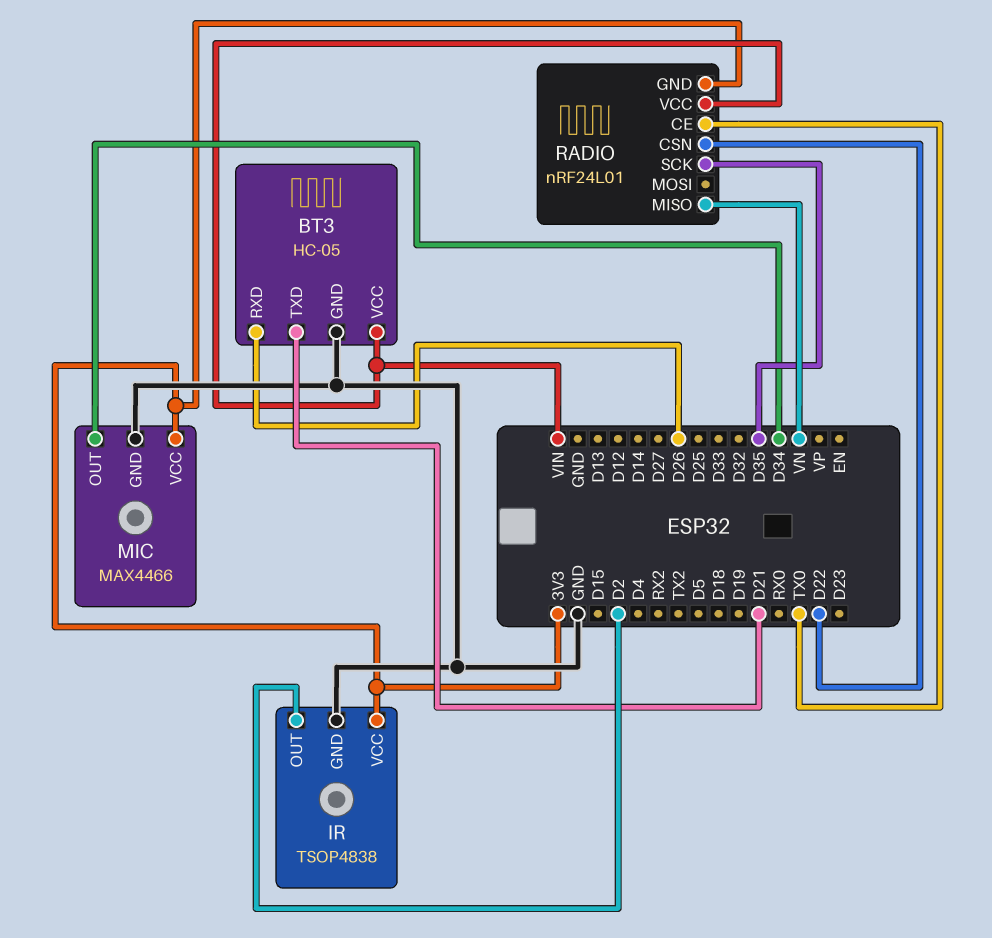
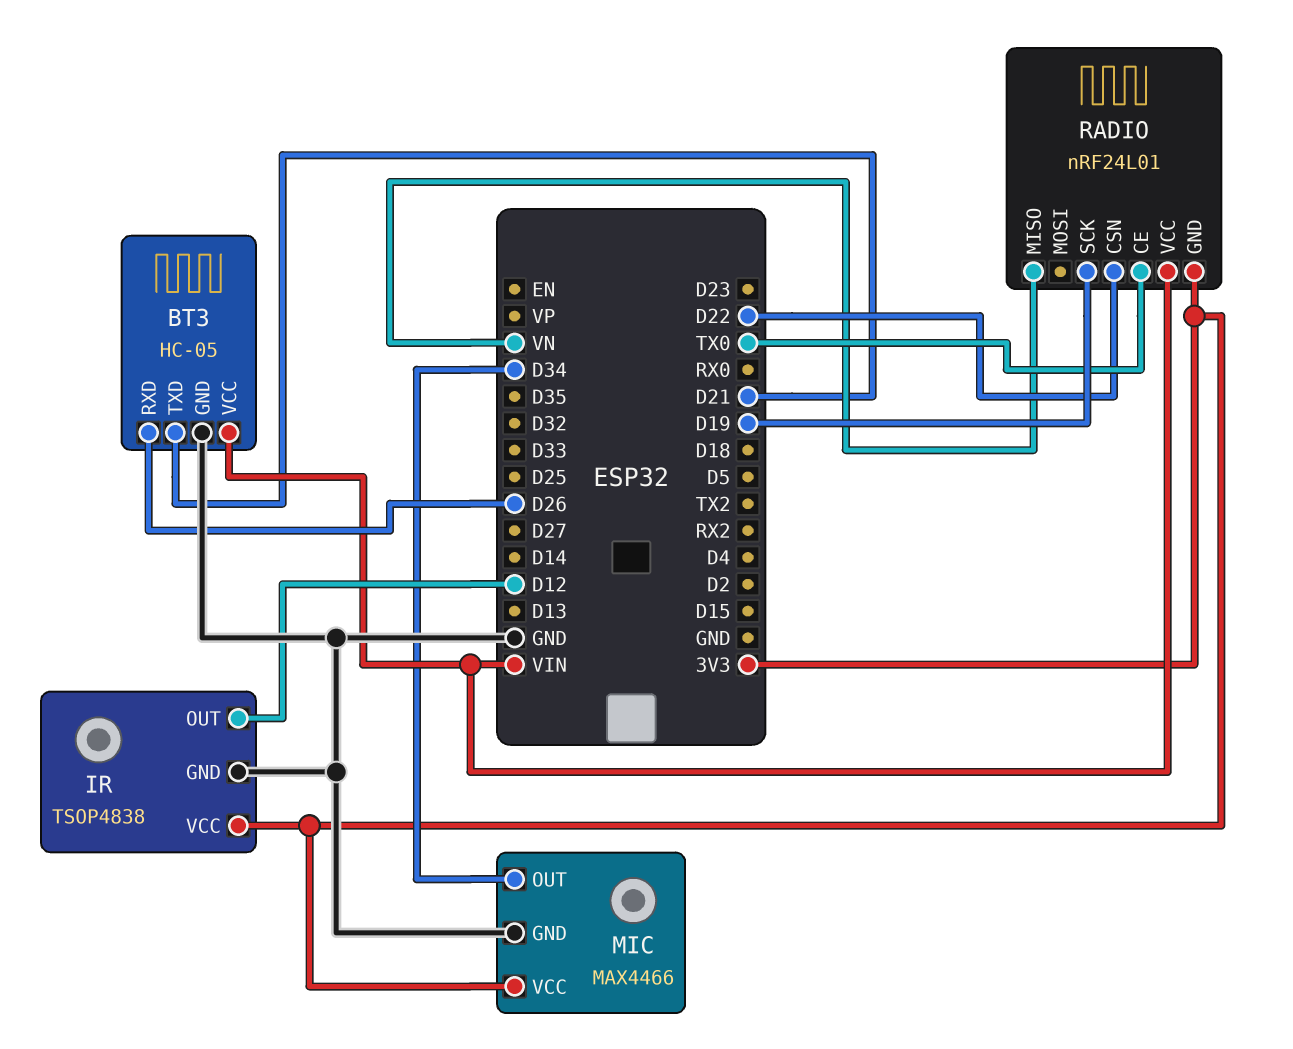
IR pin OUT: D2 -> D12
RADIO pin SCK: D35 -> D19

